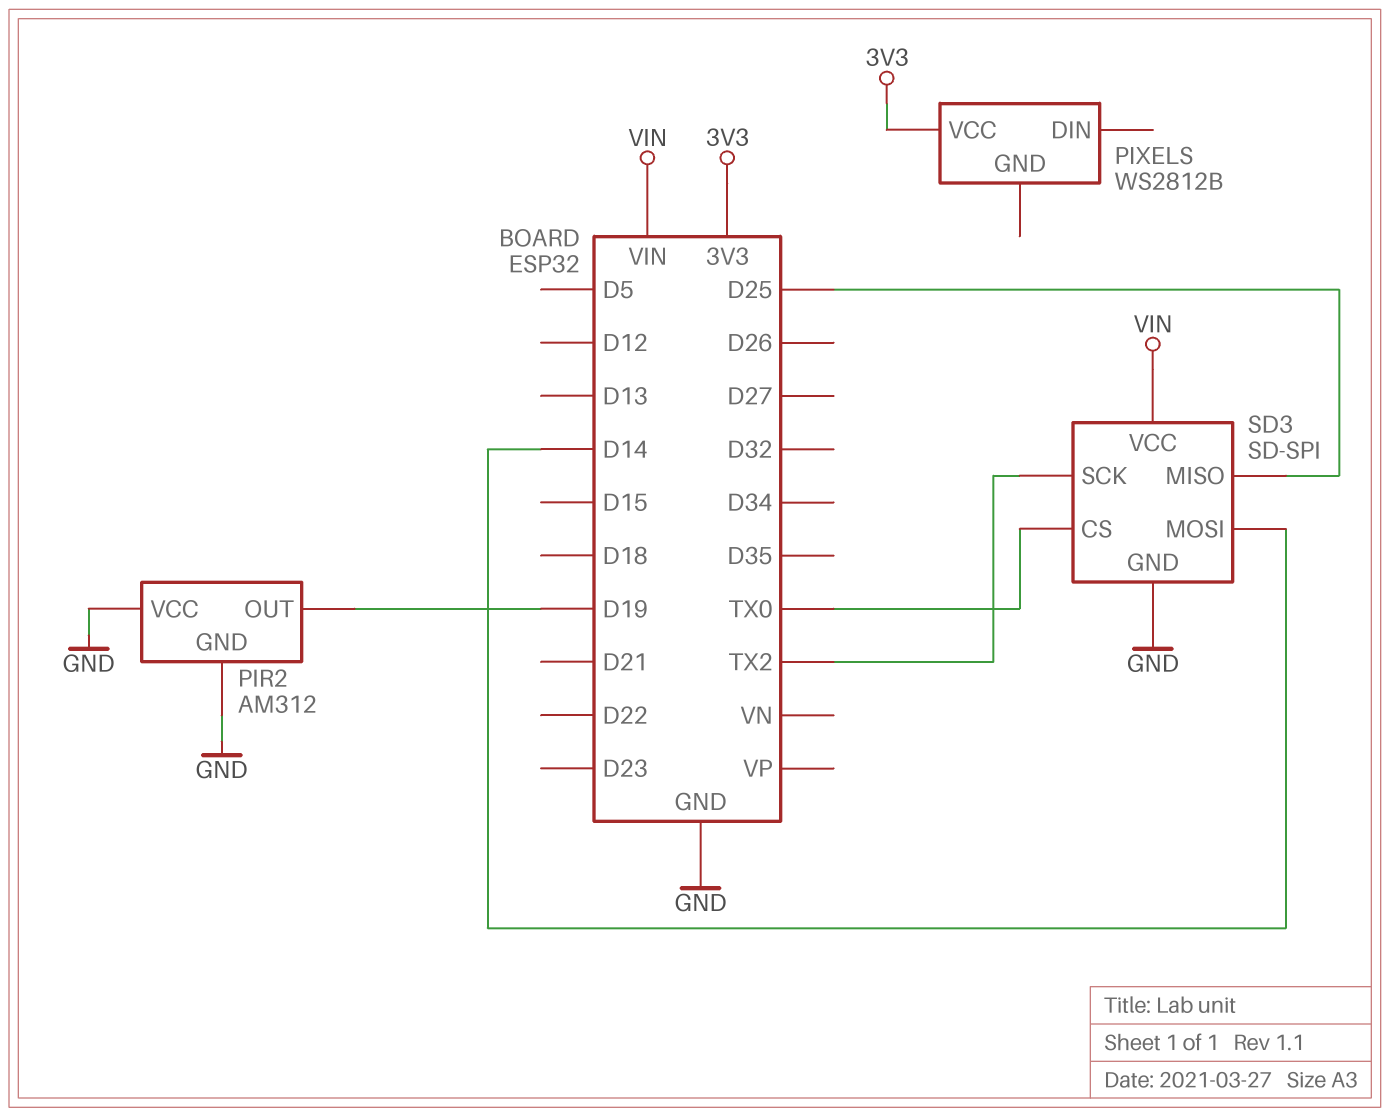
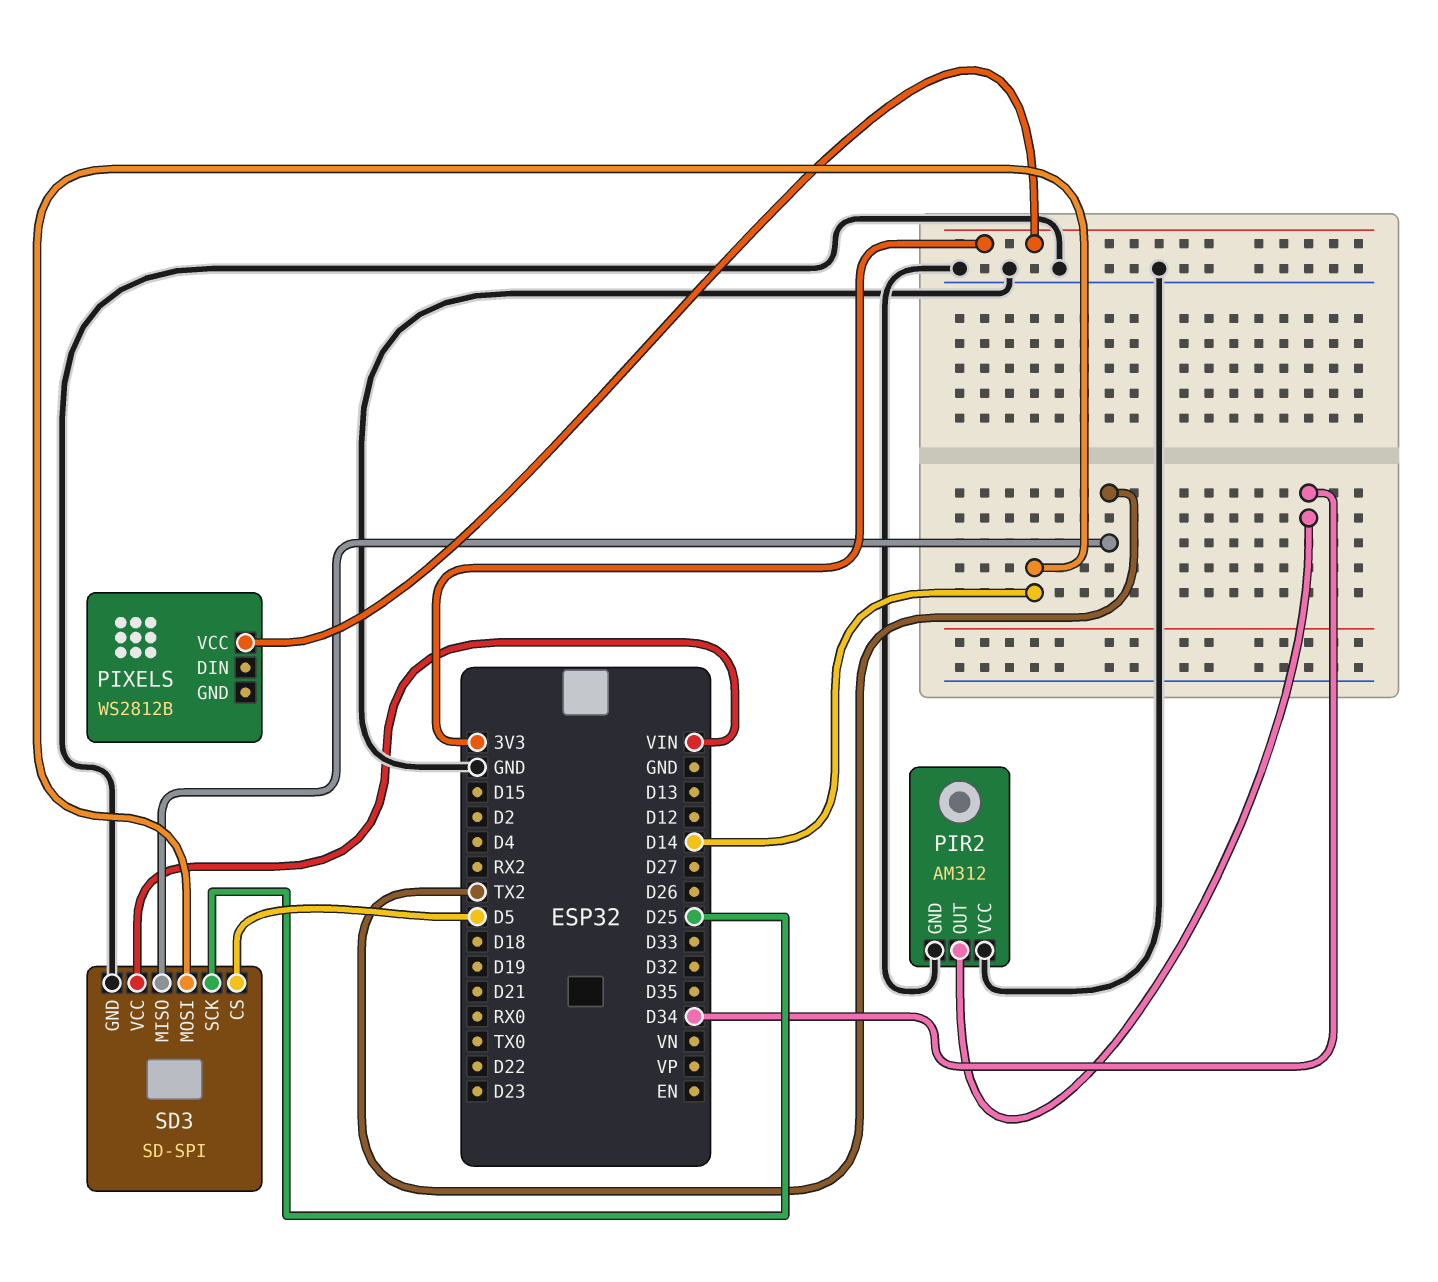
PIR2 pin OUT: D19 -> D34
SD3 pin CS: TX0 -> D5
SD3 pin MISO: D25 -> TX2
SD3 pin SCK: TX2 -> D25

